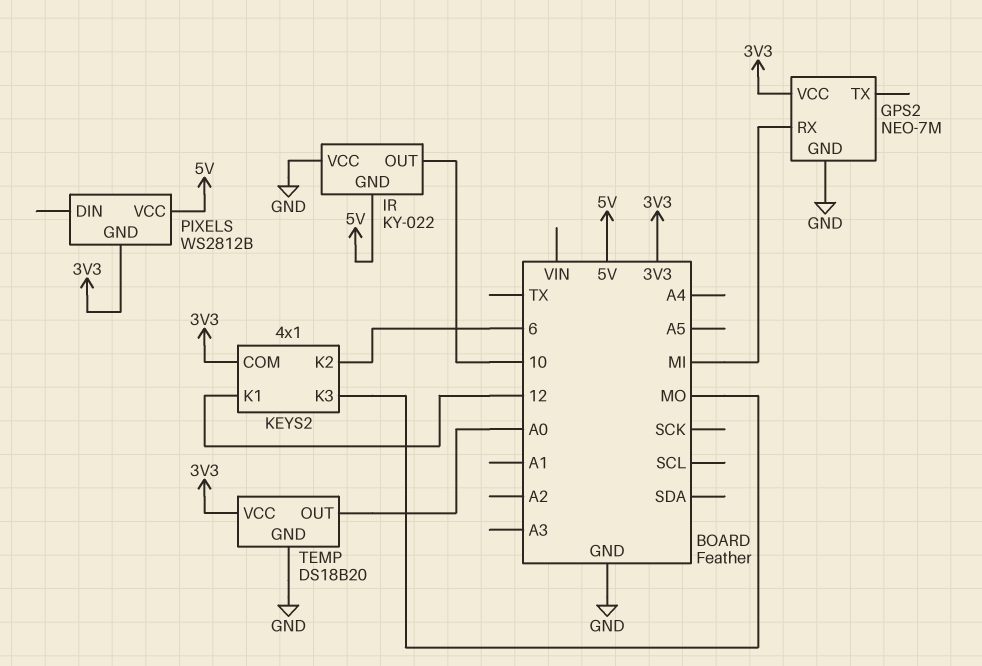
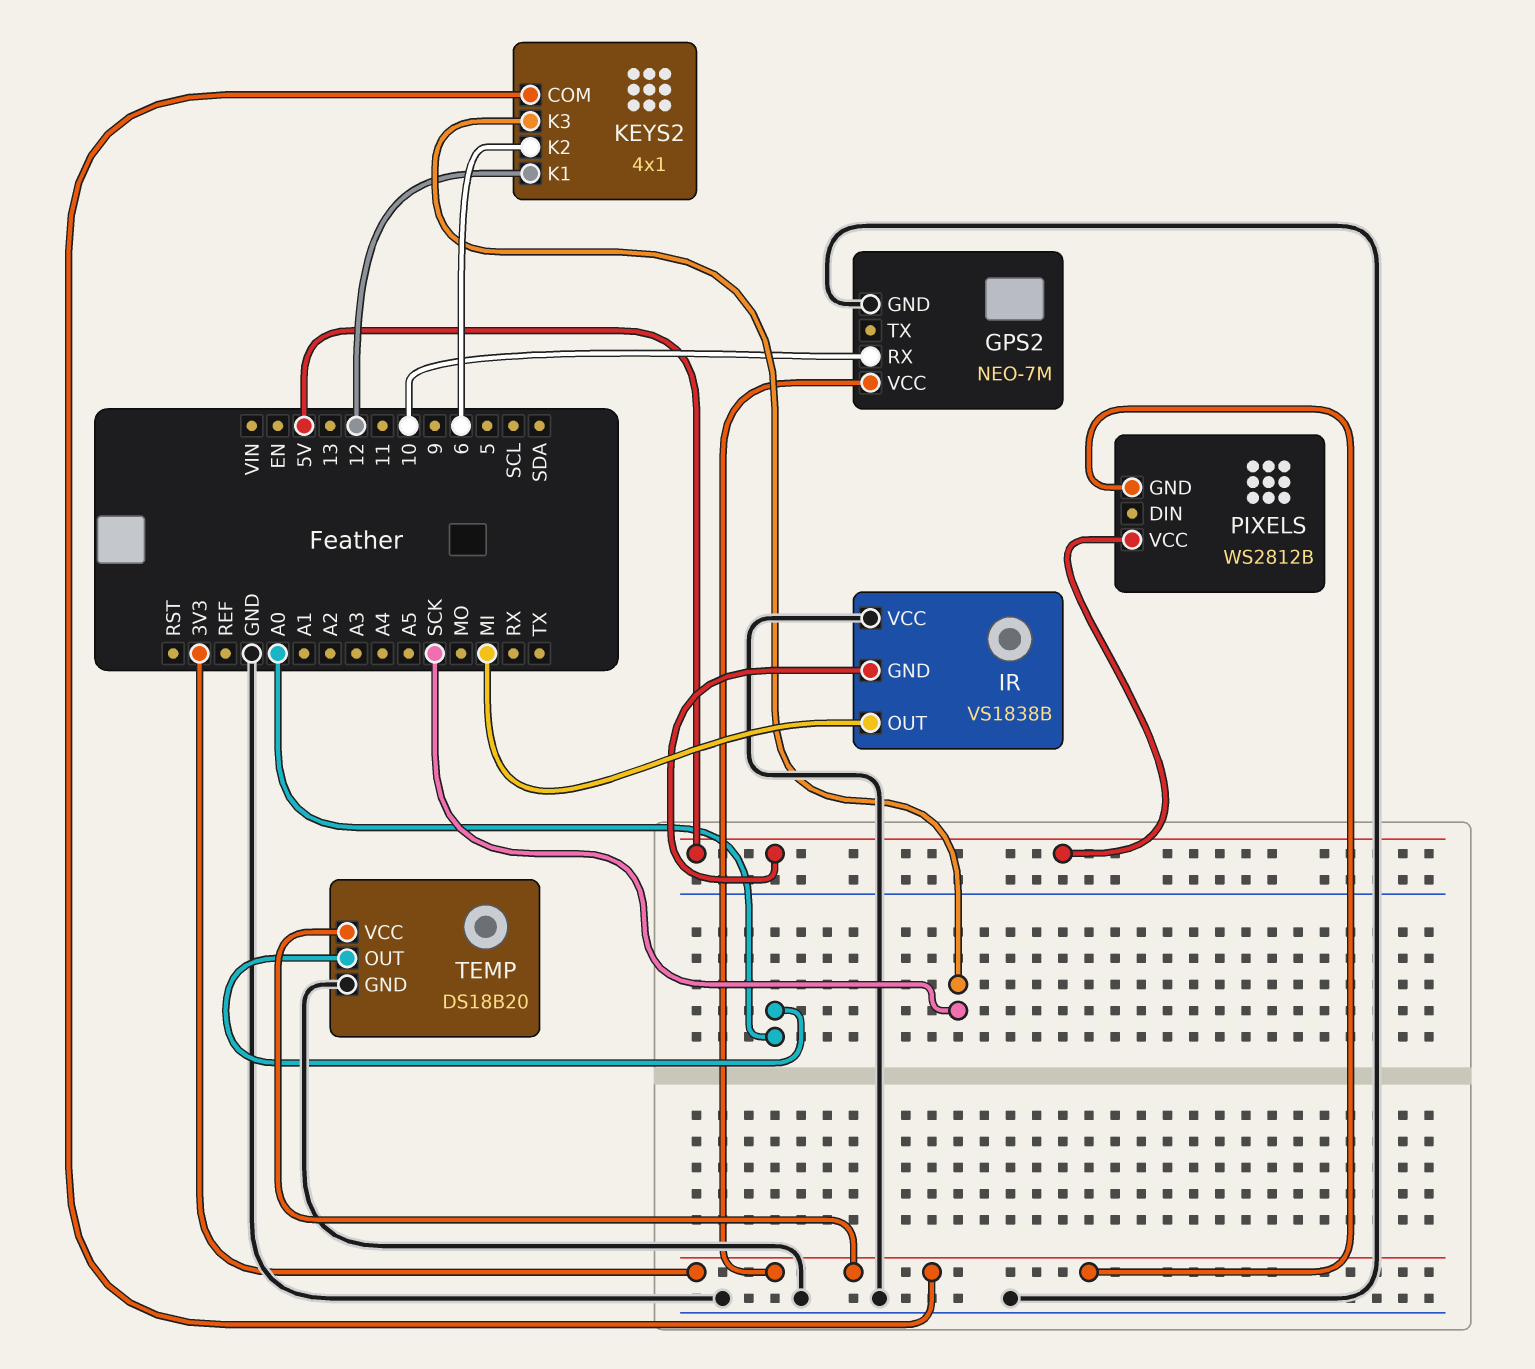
GPS2 pin RX: MI -> 10
IR: KY-022 -> VS1838B
IR pin OUT: 10 -> MI
KEYS2 pin K3: MO -> SCK

